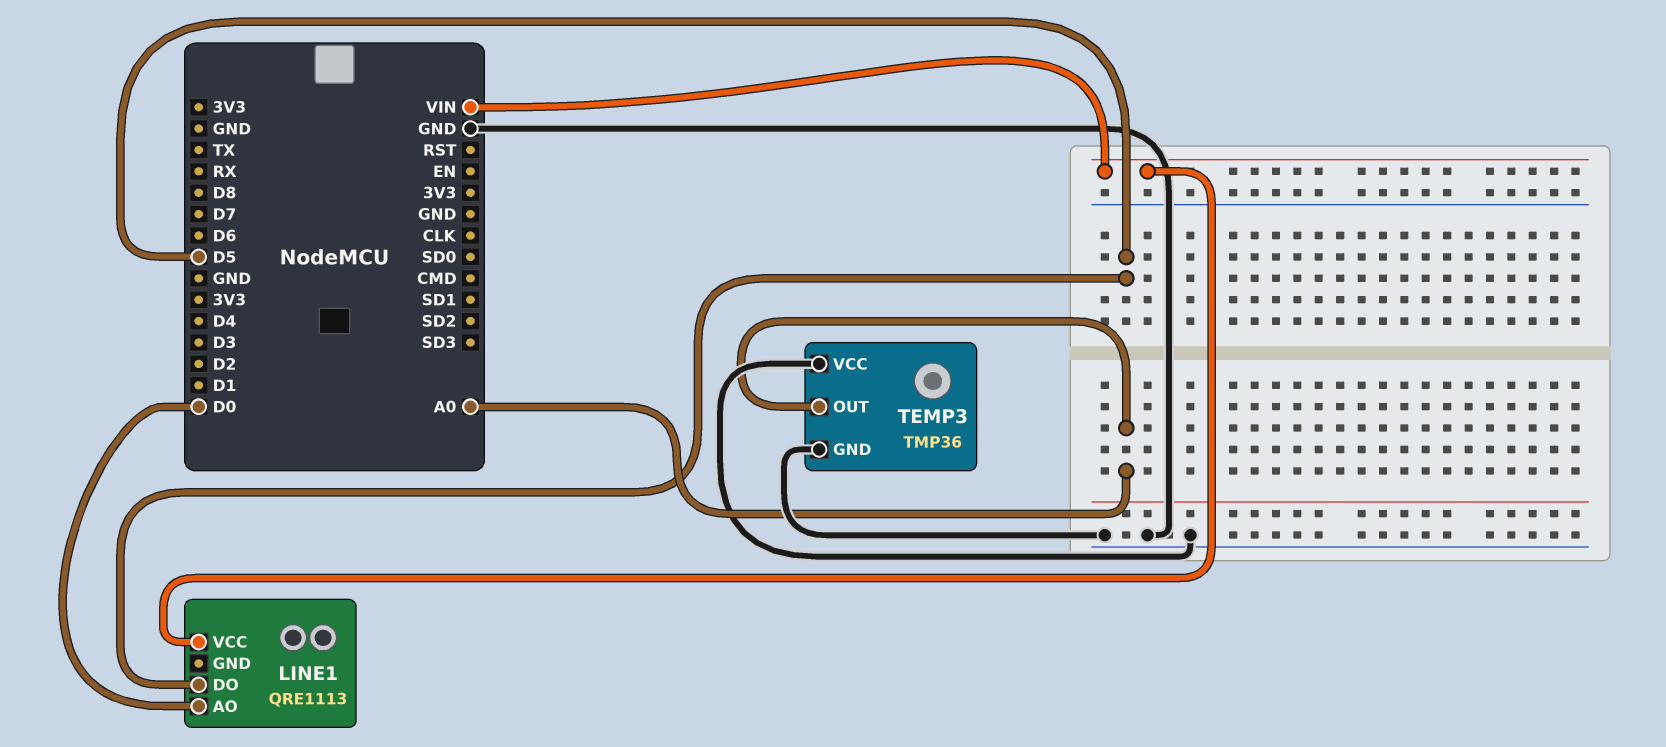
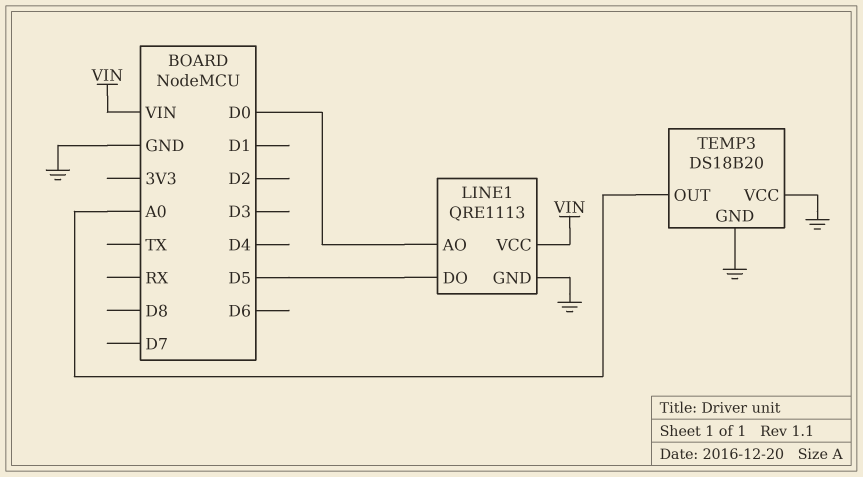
LINE1 pin GND: none -> GND
TEMP3: TMP36 -> DS18B20

